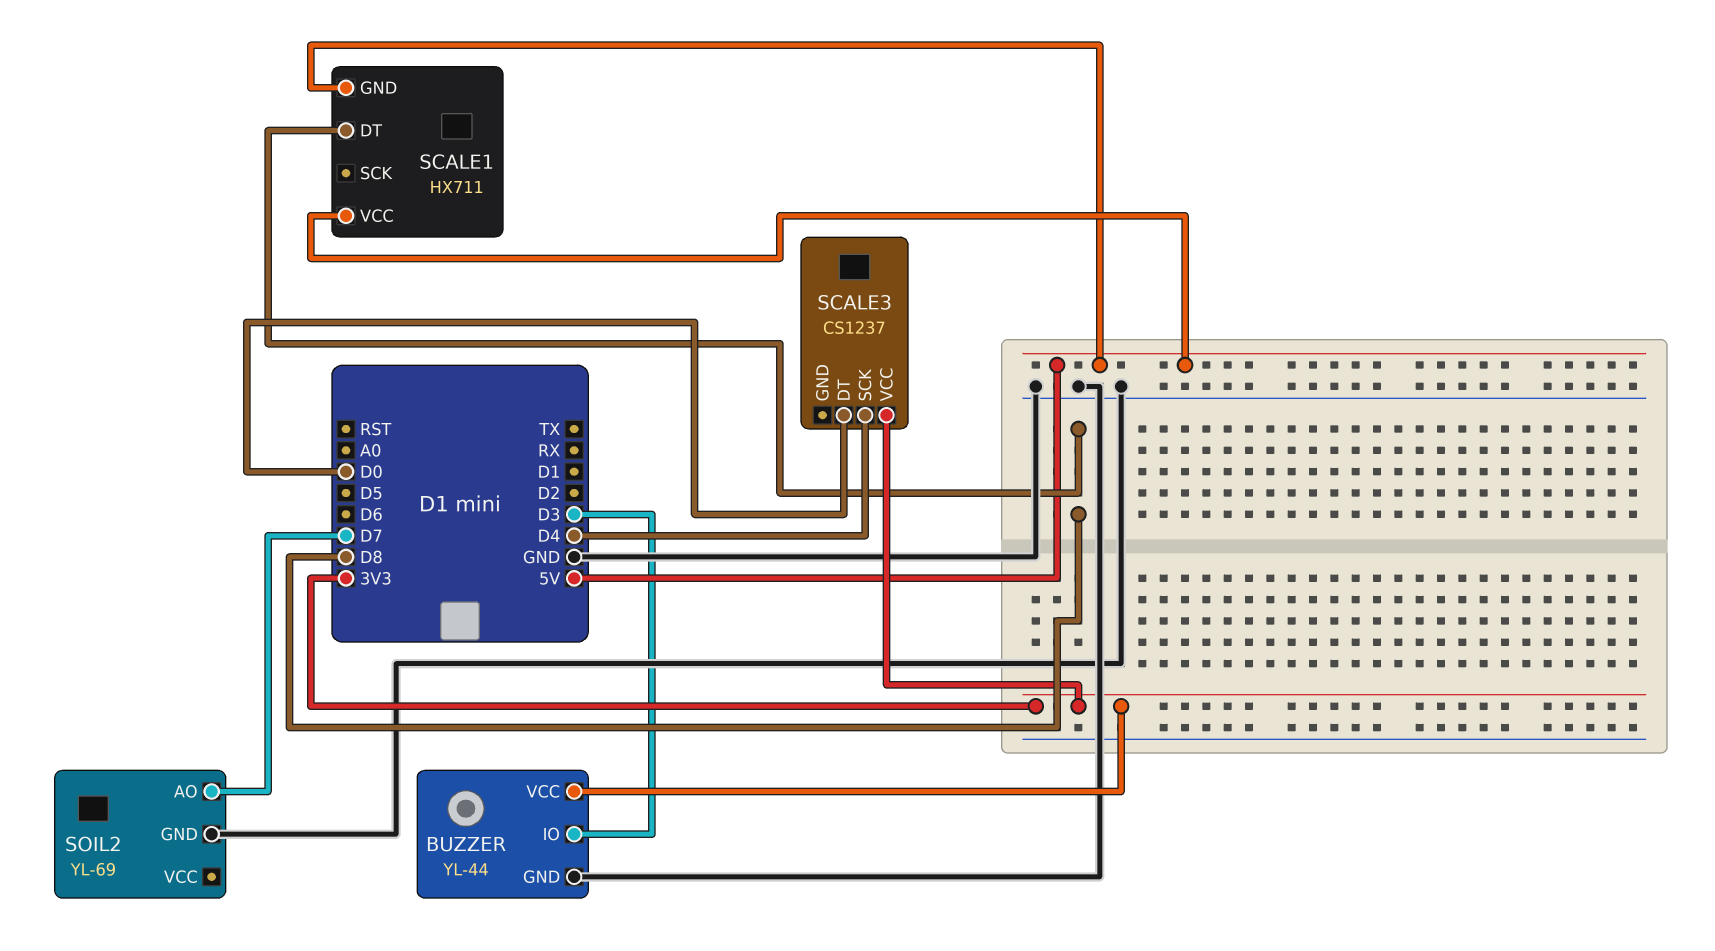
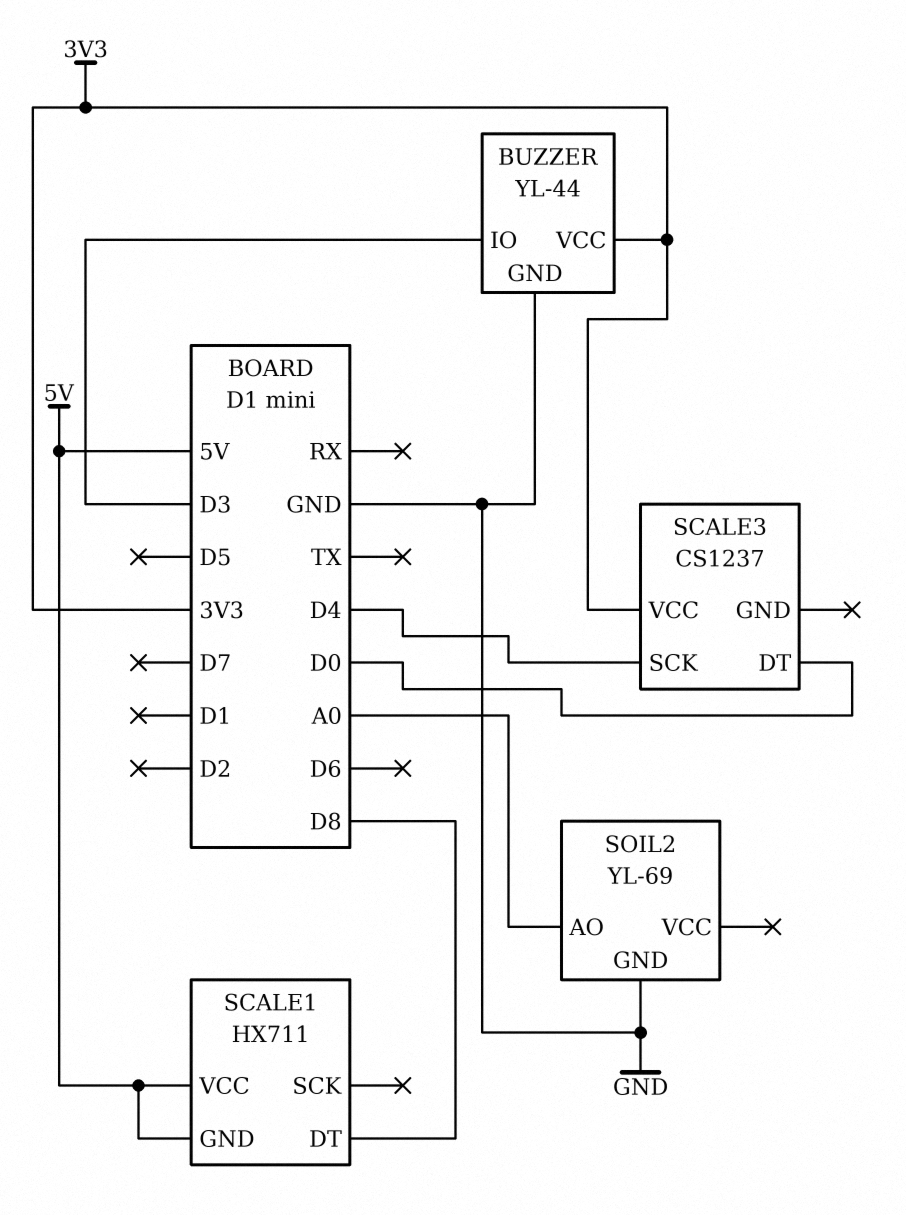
SOIL2 pin AO: D7 -> A0

